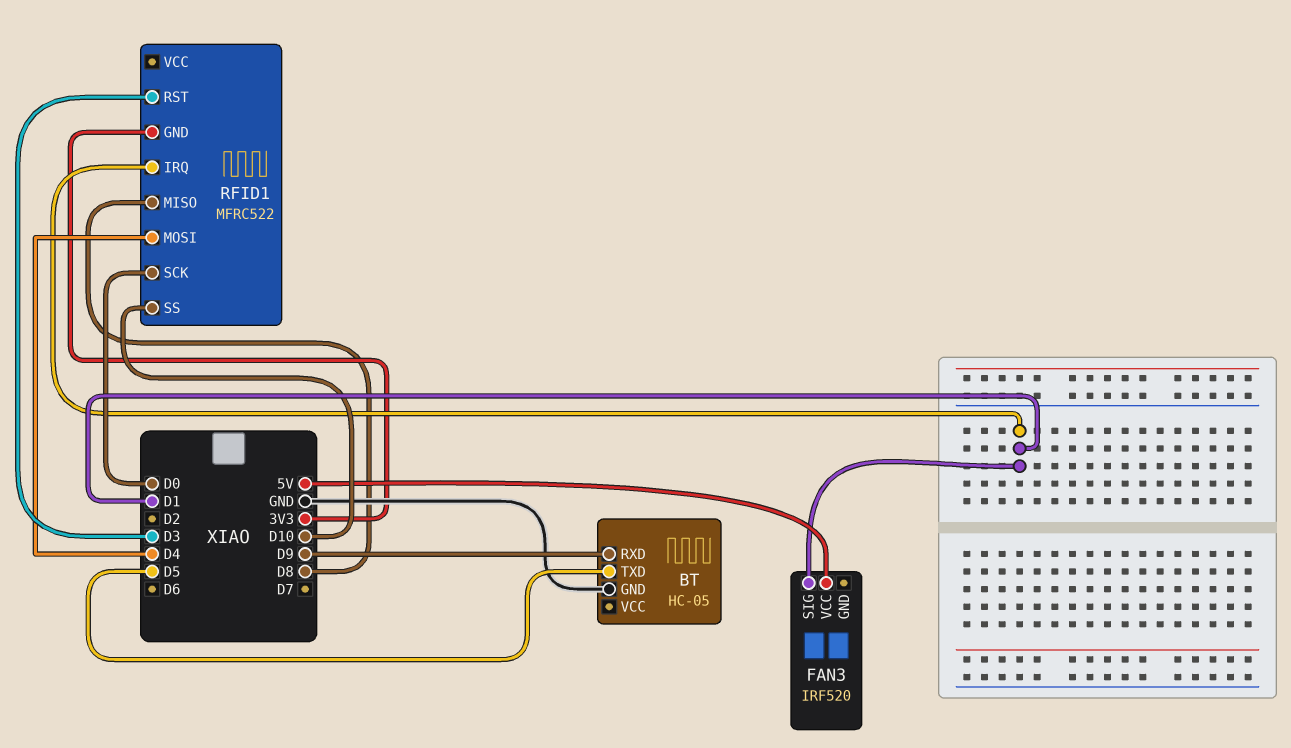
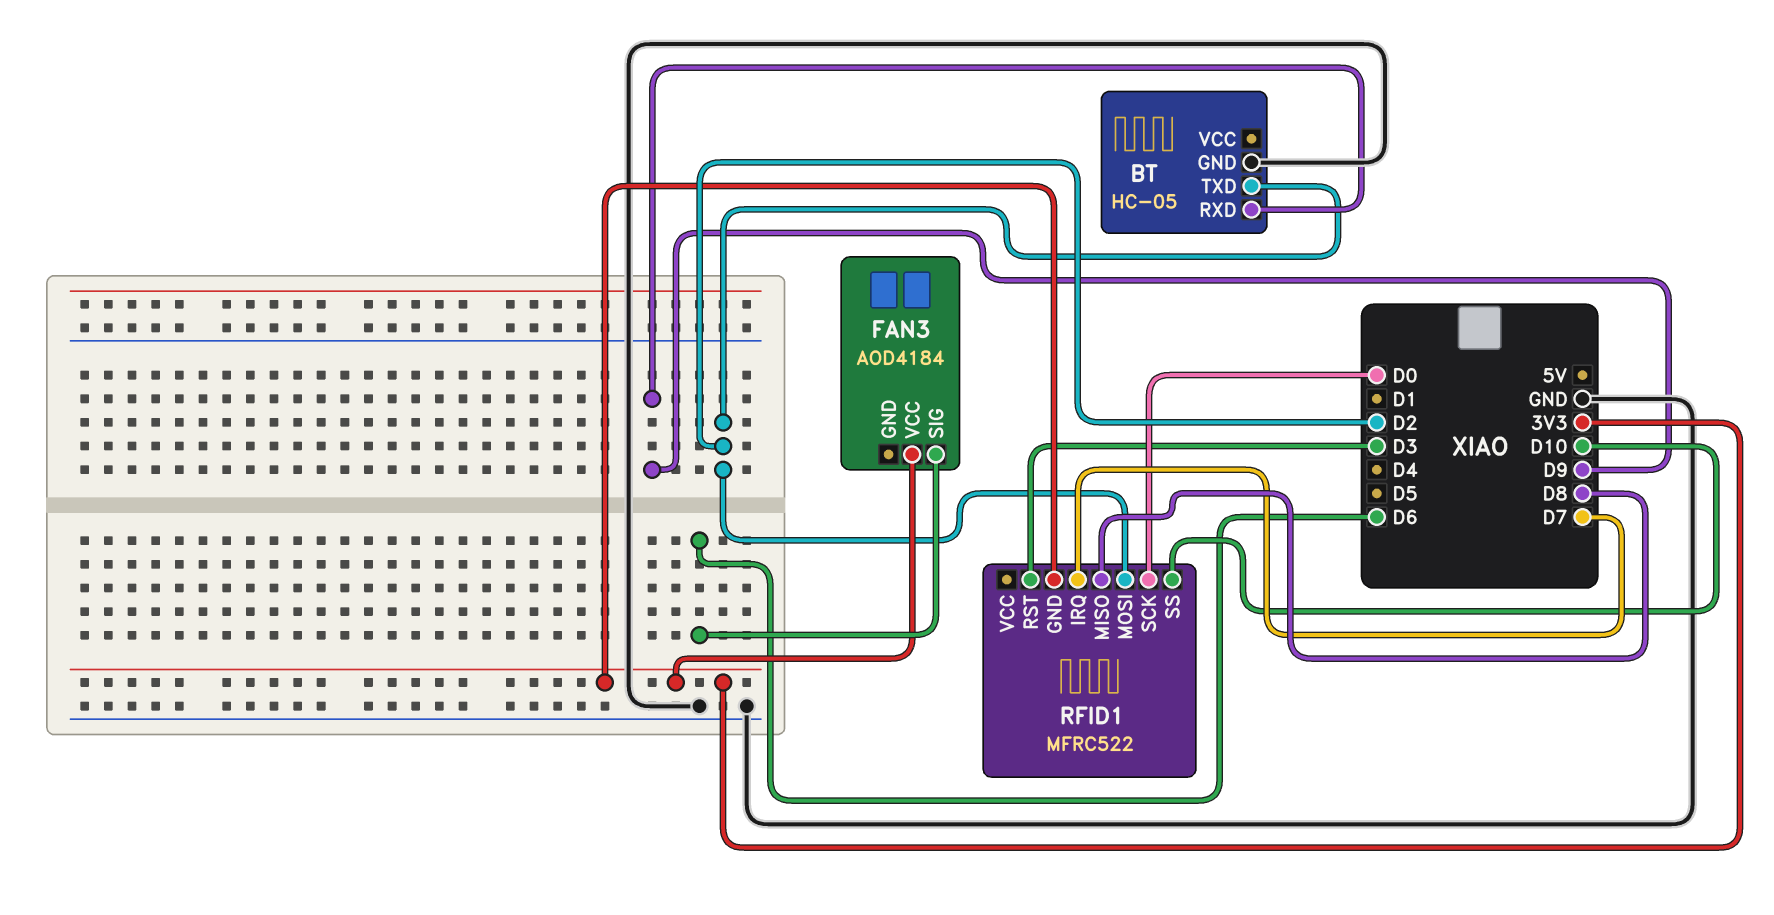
BT pin TXD: D5 -> D2
FAN3: IRF520 -> AOD4184
FAN3 pin SIG: D1 -> D6
FAN3 pin VCC: 5V -> 3V3
RFID1 pin IRQ: D1 -> D7
RFID1 pin MOSI: D4 -> D2

